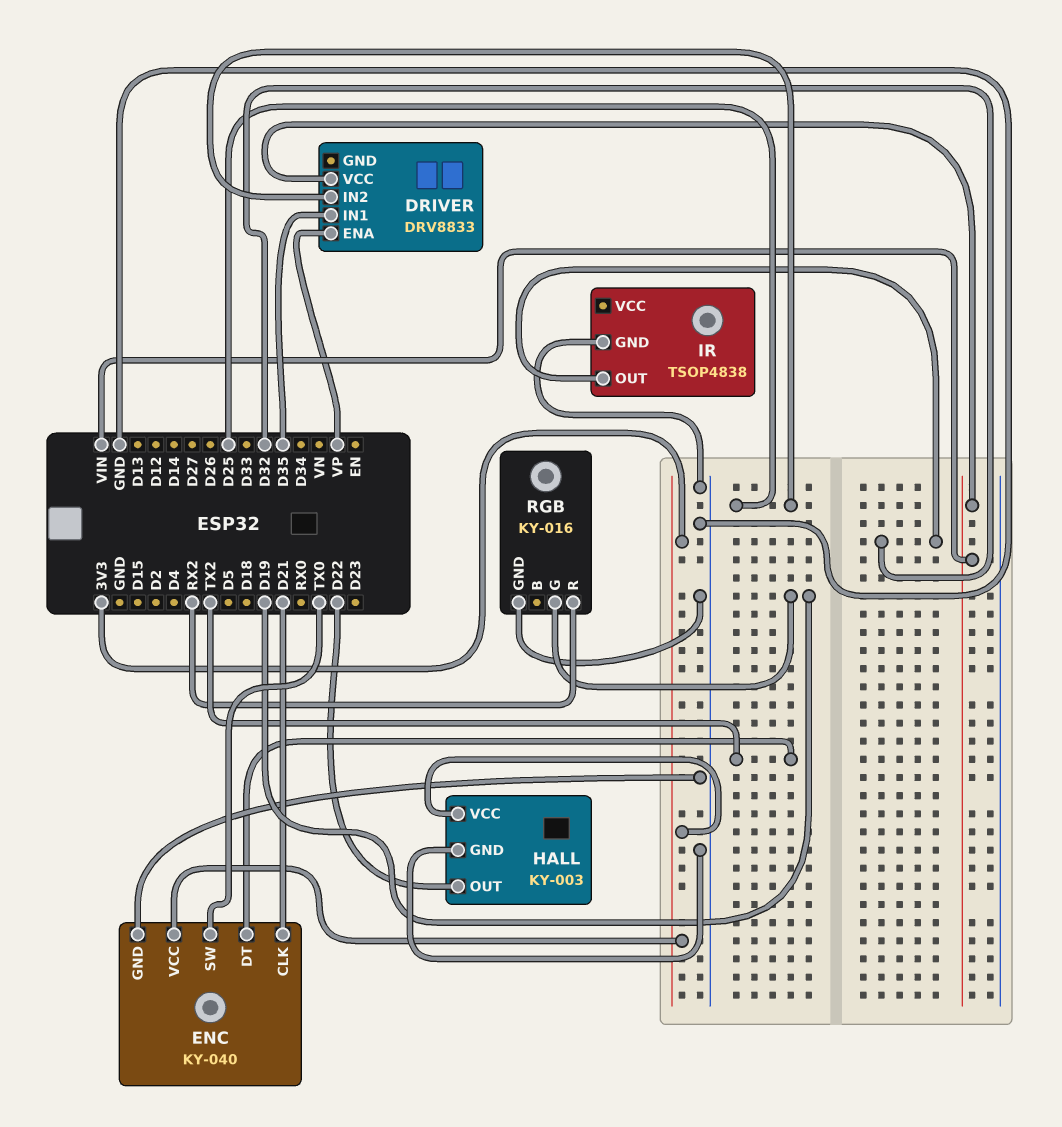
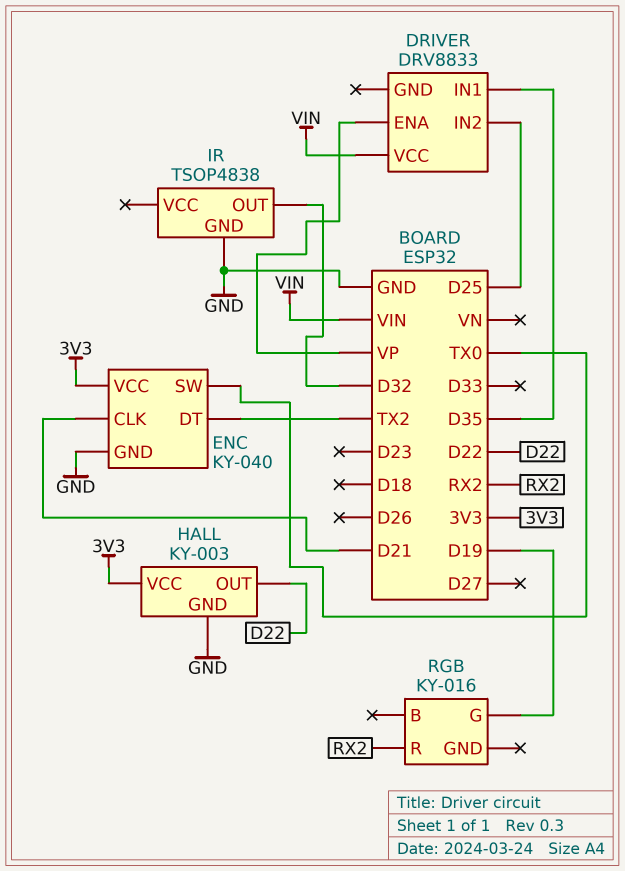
RGB pin GND: GND -> none

